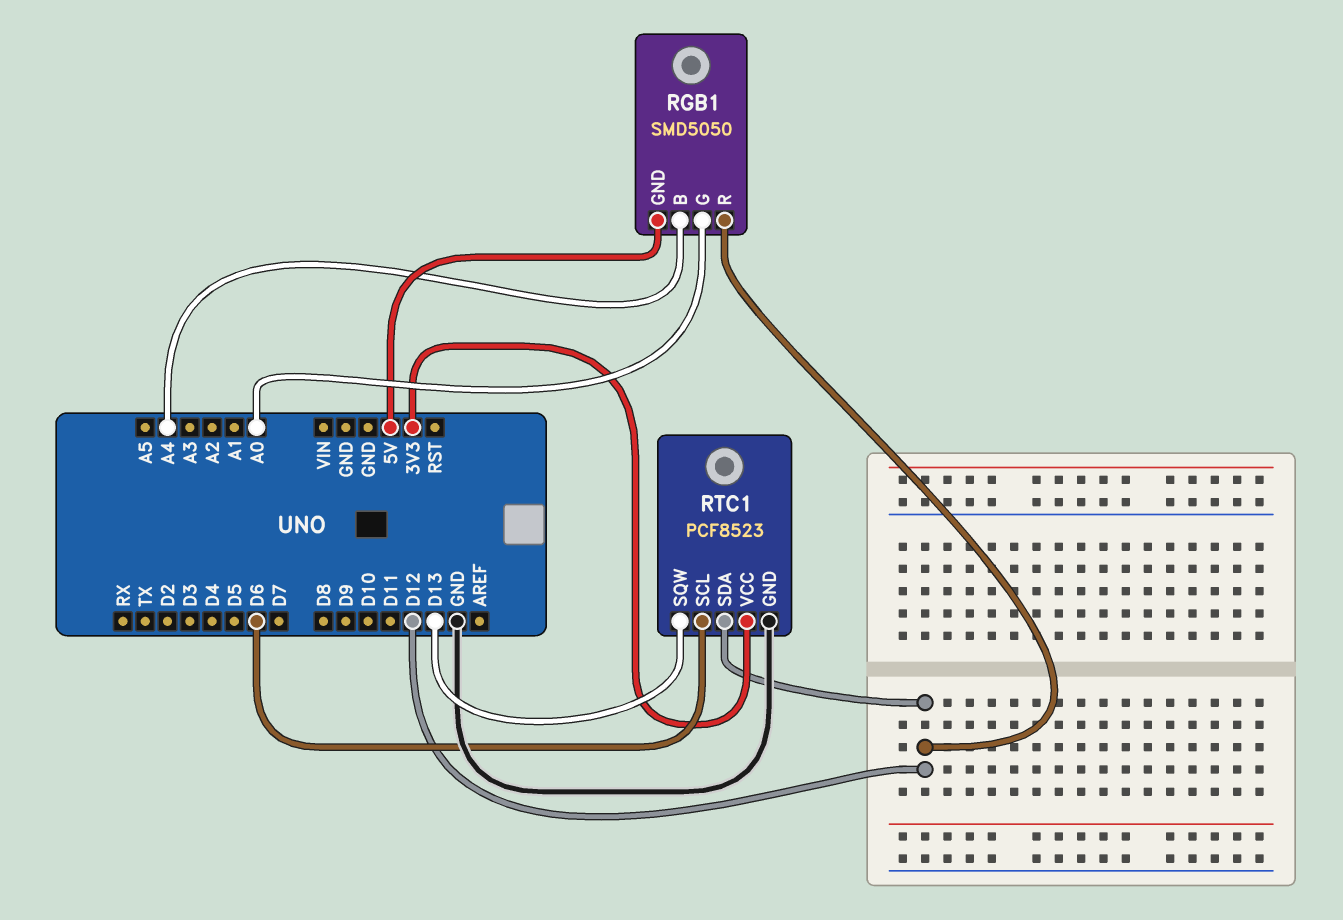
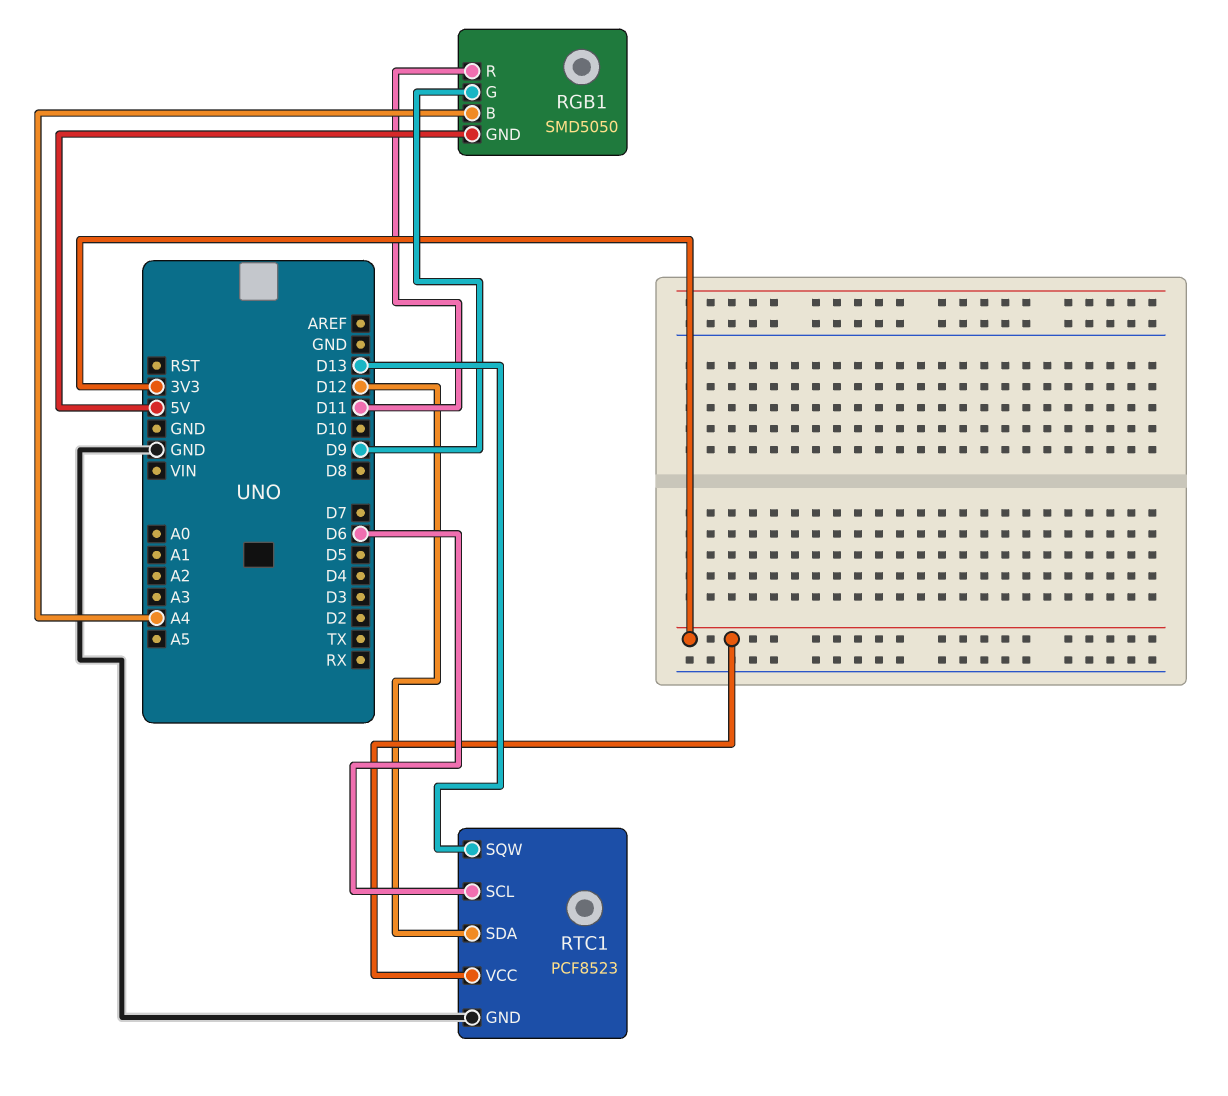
RGB1 pin G: A0 -> D9
RGB1 pin R: D12 -> D11

